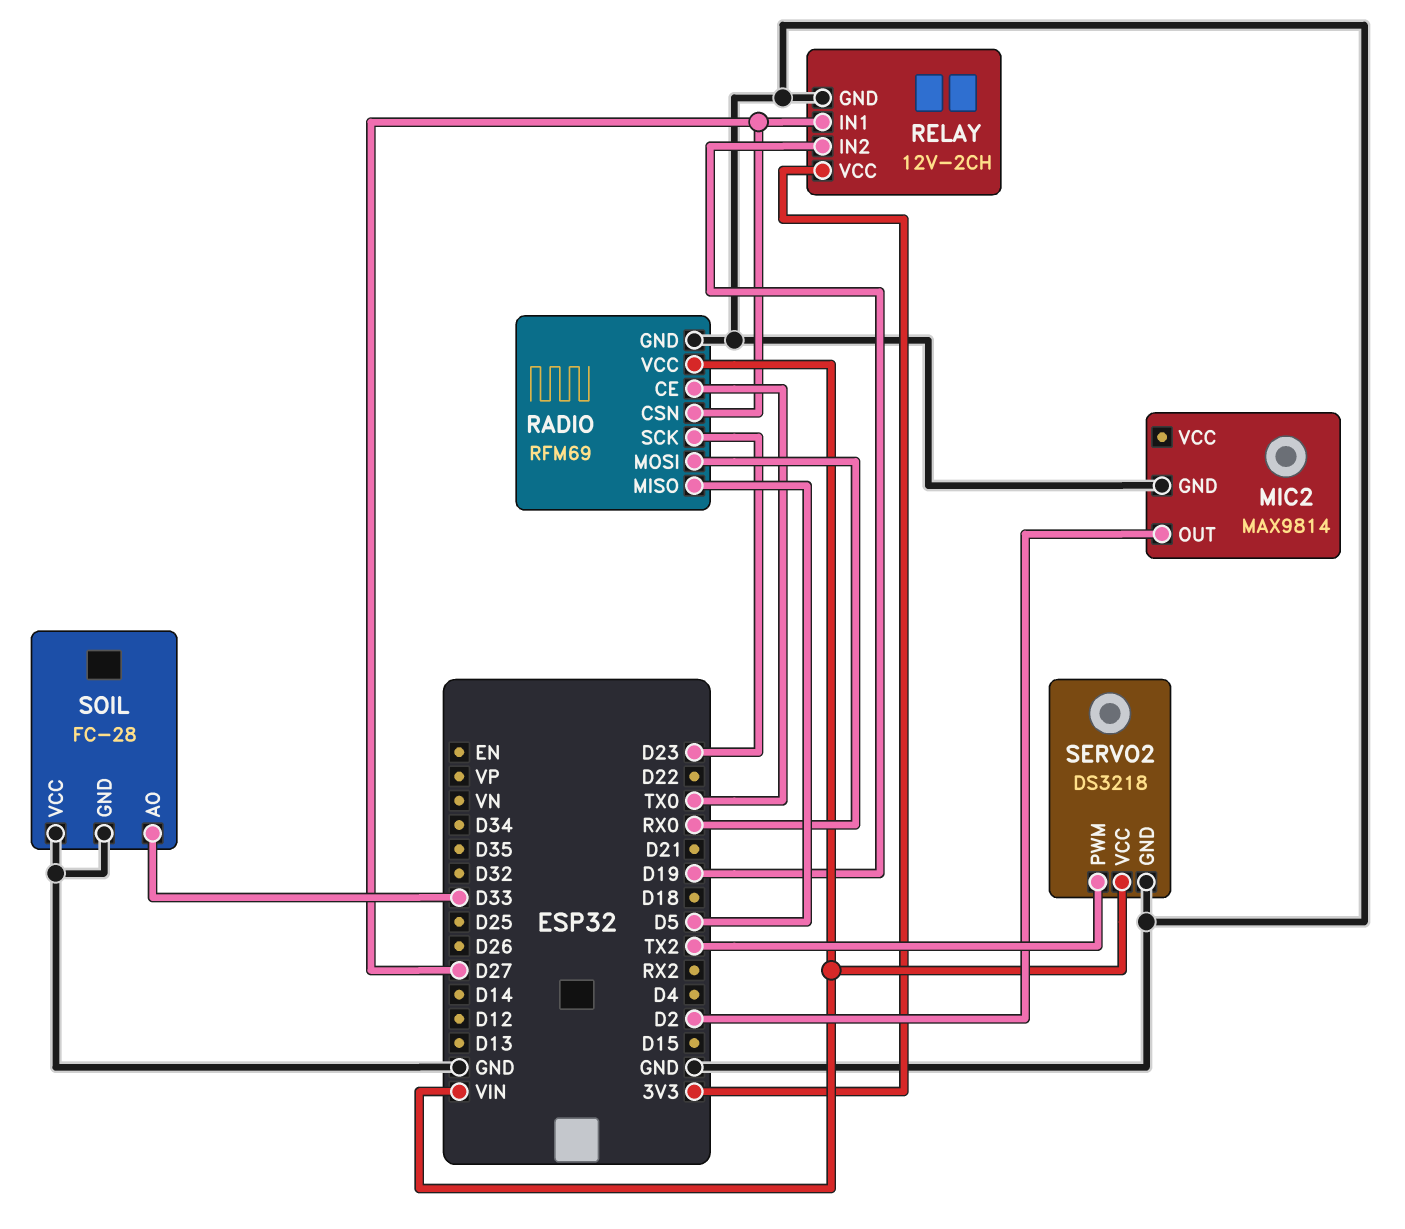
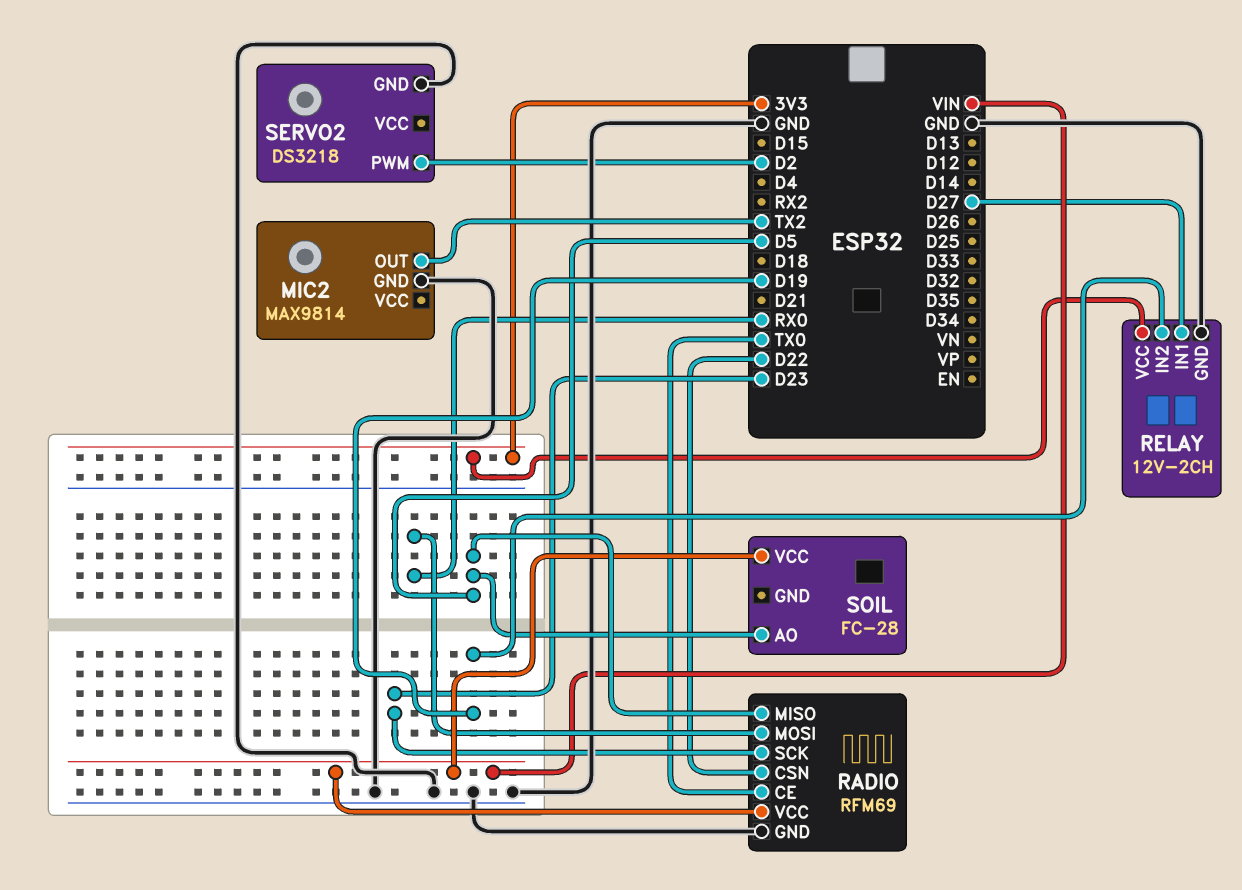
MIC2 pin OUT: D2 -> TX2
RADIO pin CSN: D27 -> D22
SERVO2 pin PWM: TX2 -> D2
SERVO2 pin VCC: VIN -> none
SOIL pin AO: D33 -> D5
SOIL pin GND: GND -> none
SOIL pin VCC: GND -> VIN

